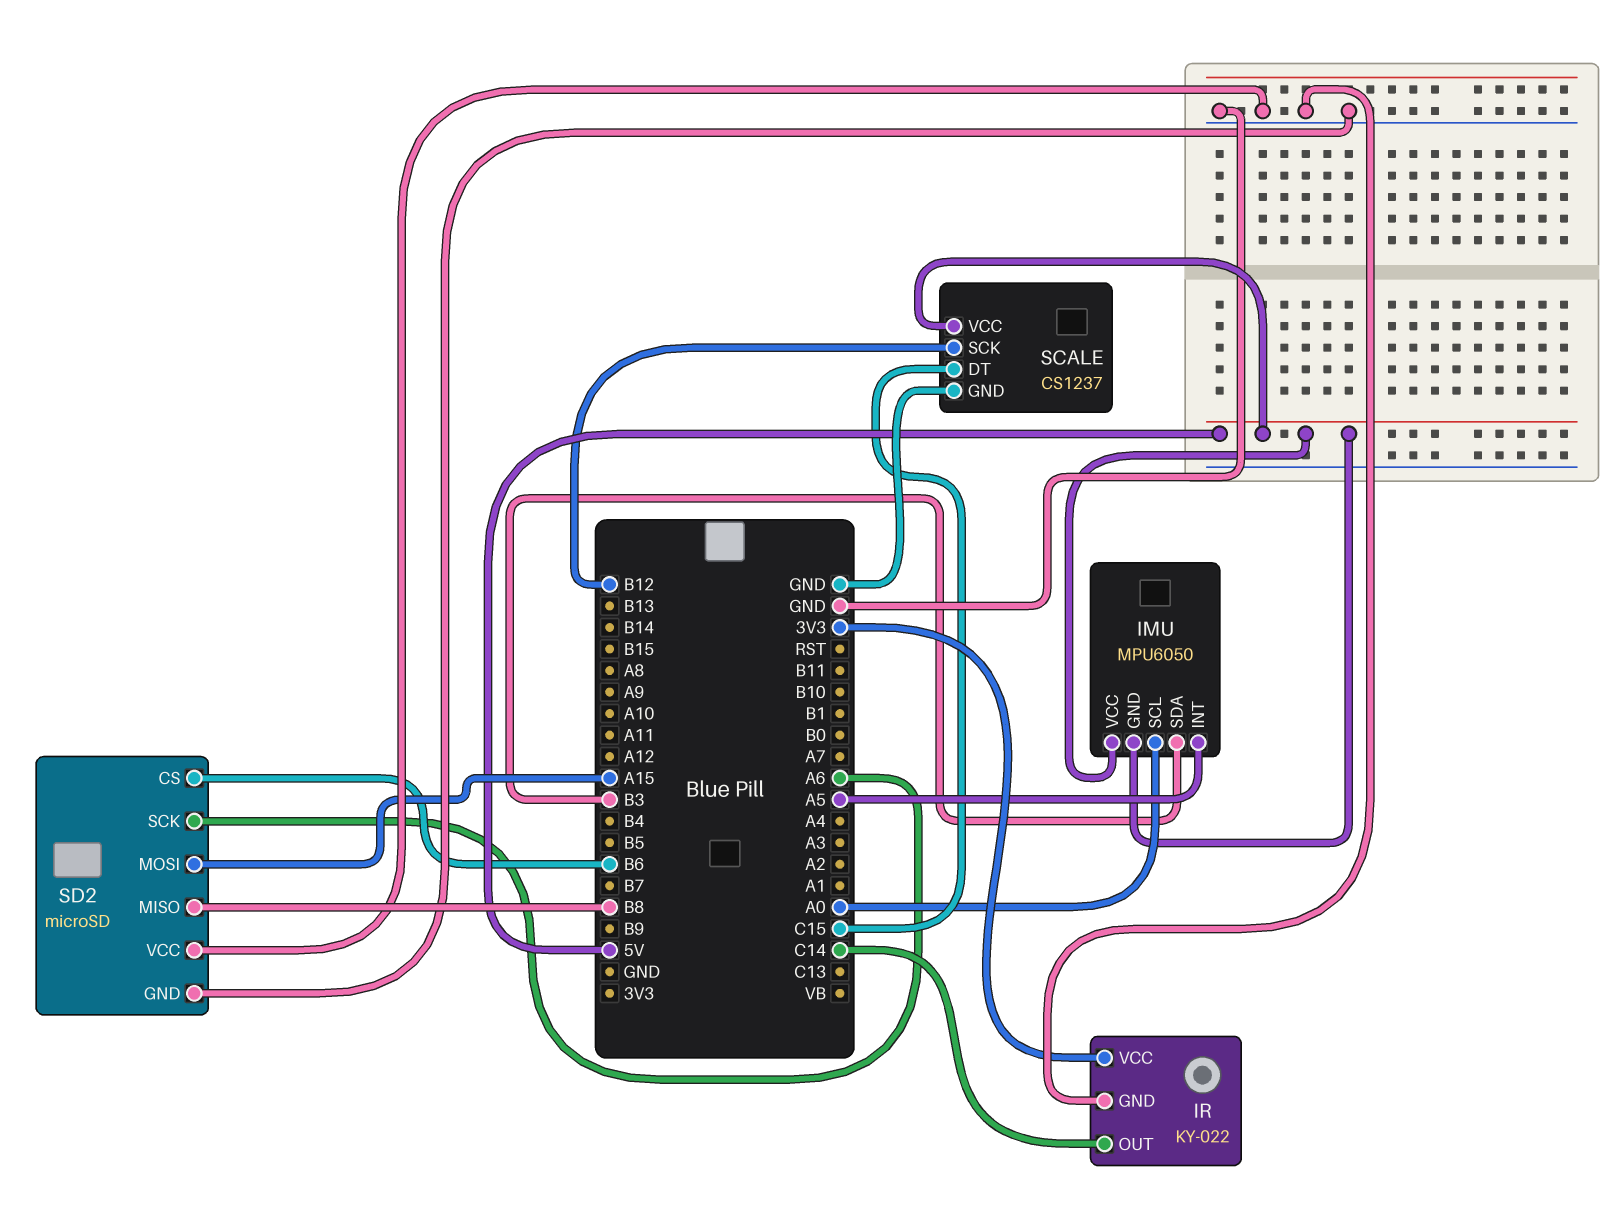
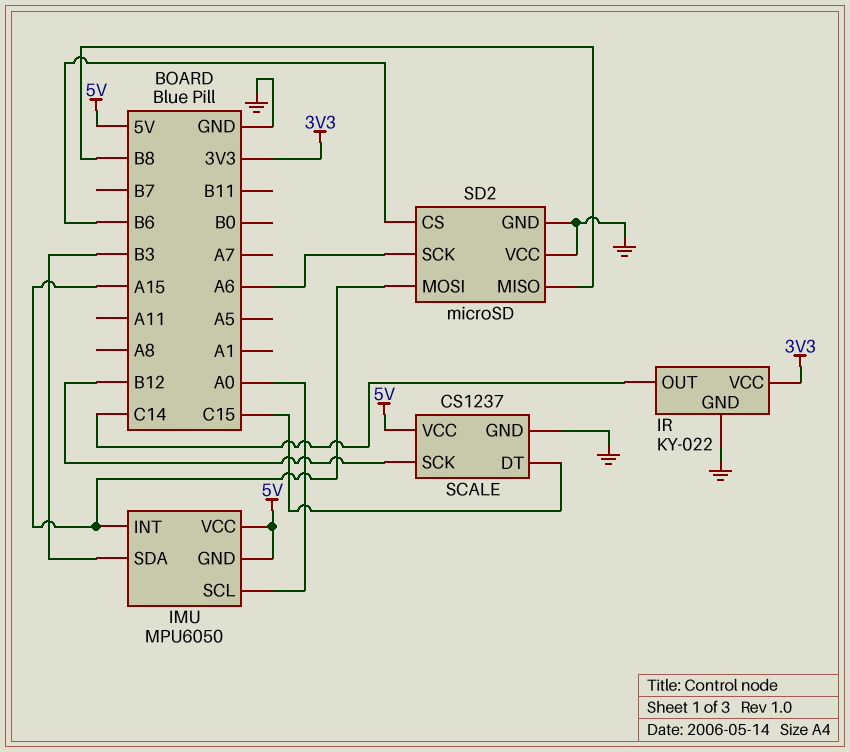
IMU pin INT: A5 -> A15

